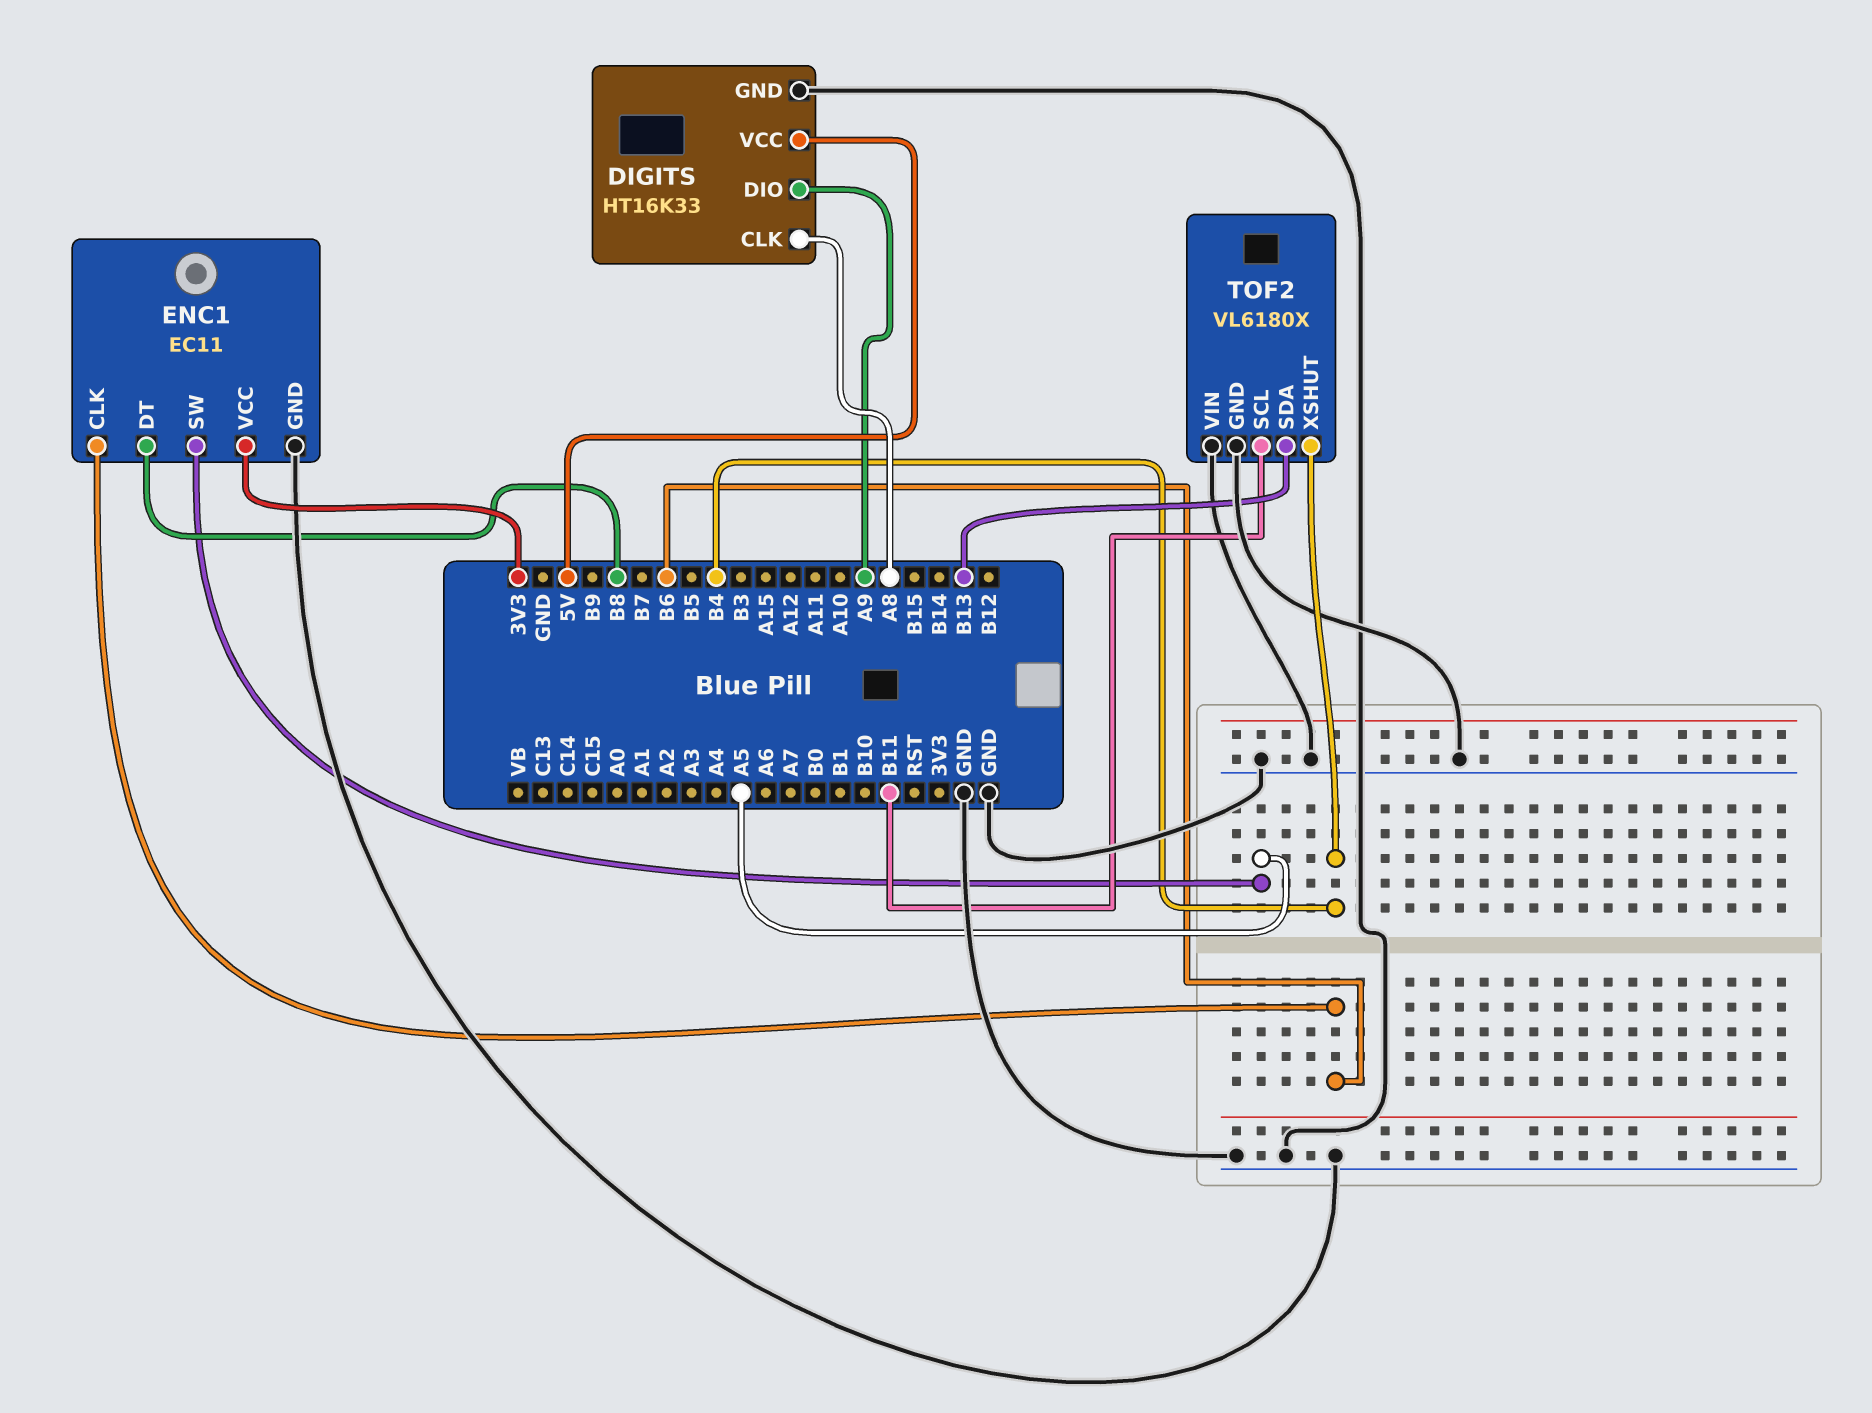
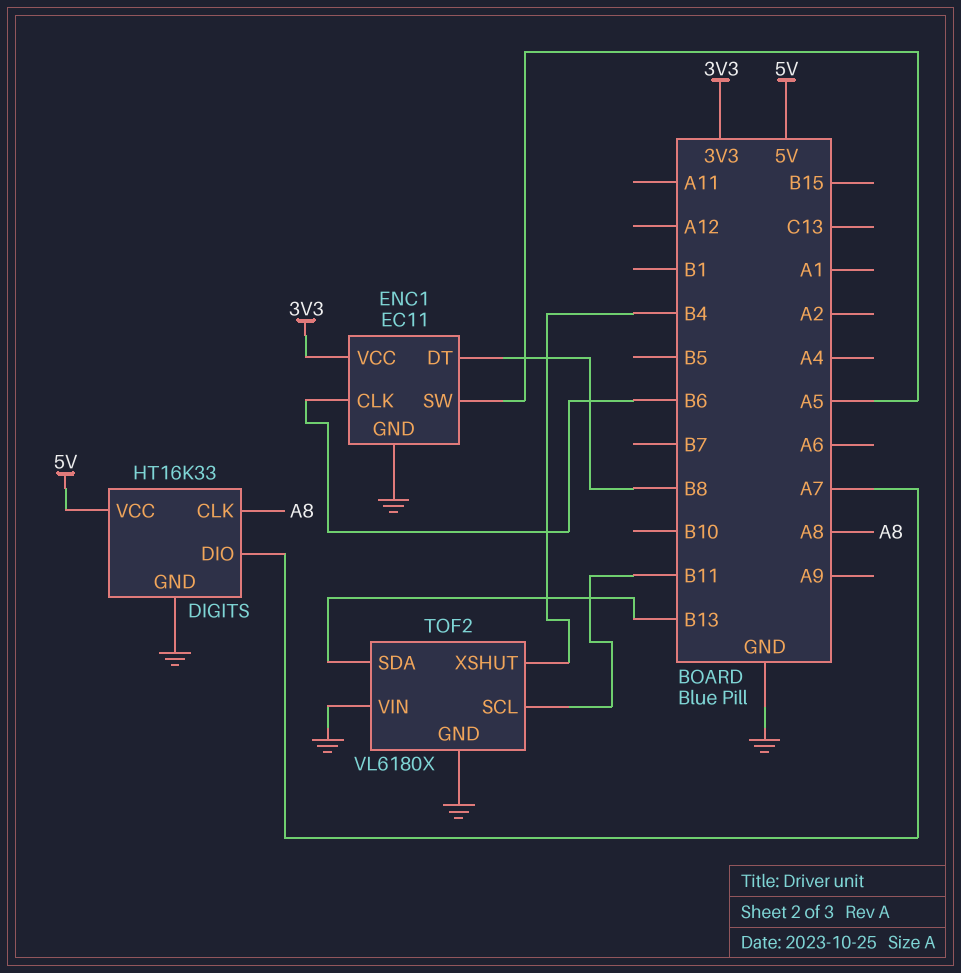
DIGITS pin DIO: A9 -> A7

